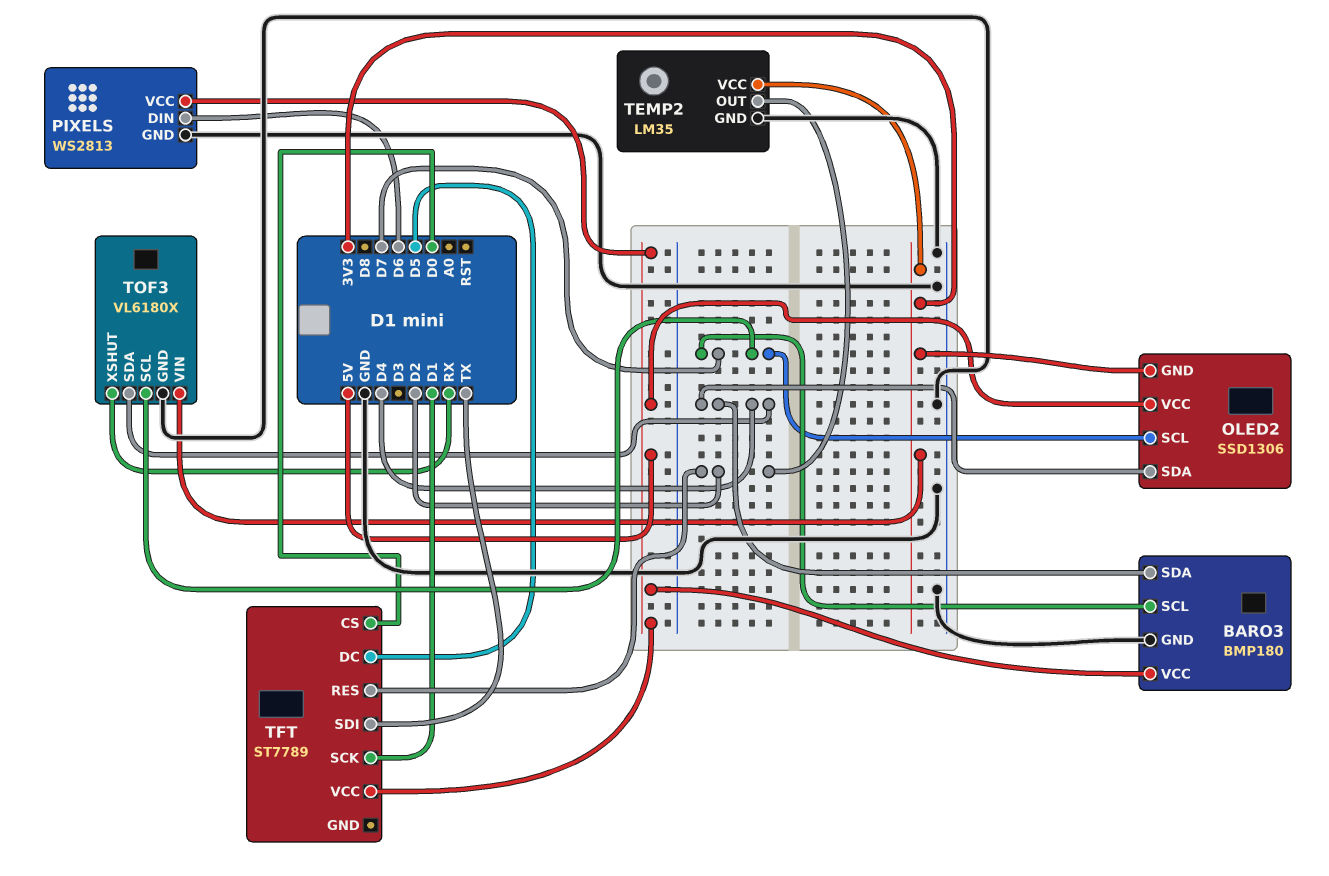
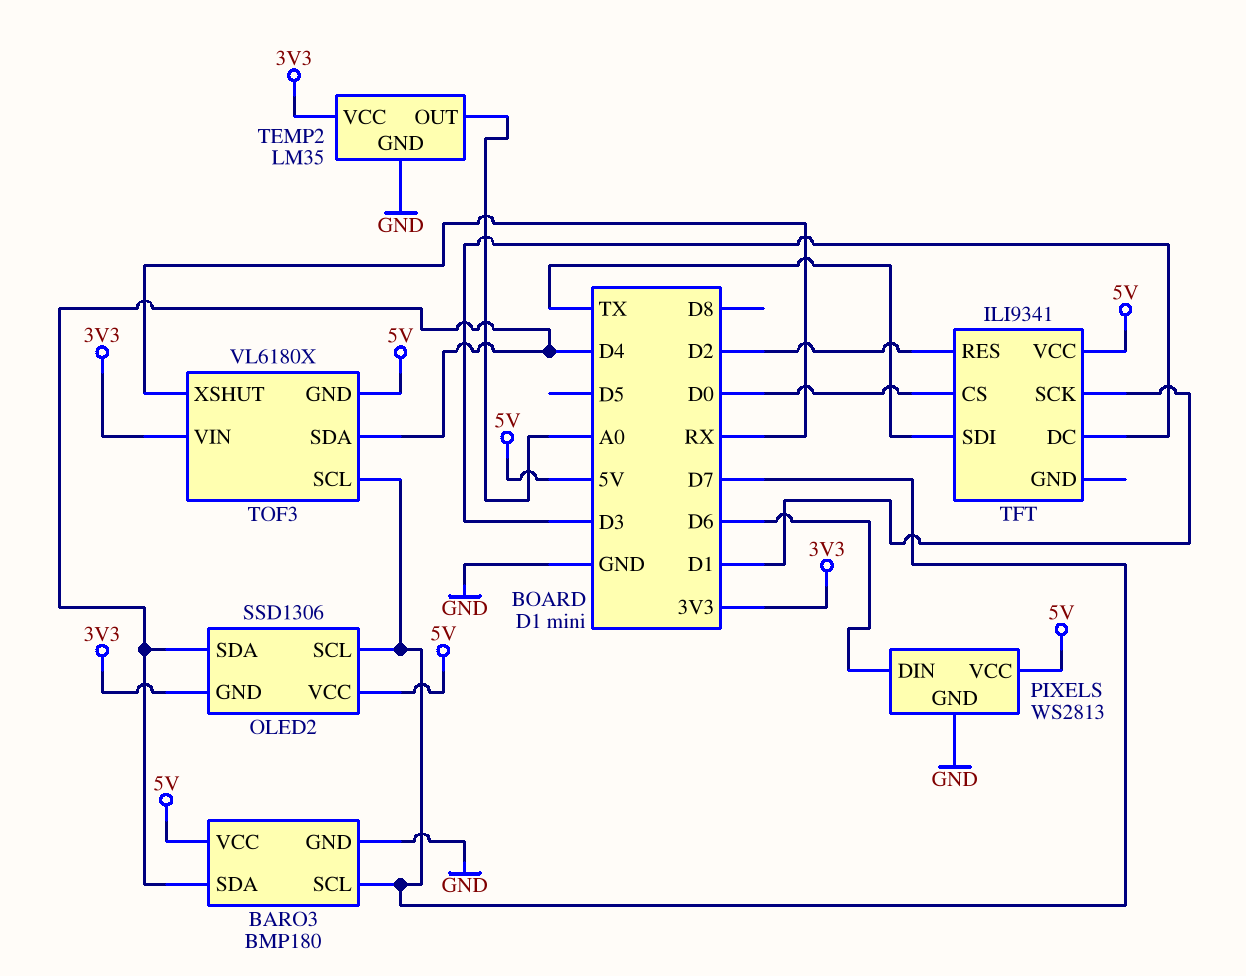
TEMP2 pin OUT: D2 -> A0
TFT: ST7789 -> ILI9341
TFT pin DC: D5 -> D3
TOF3 pin GND: GND -> 5V

